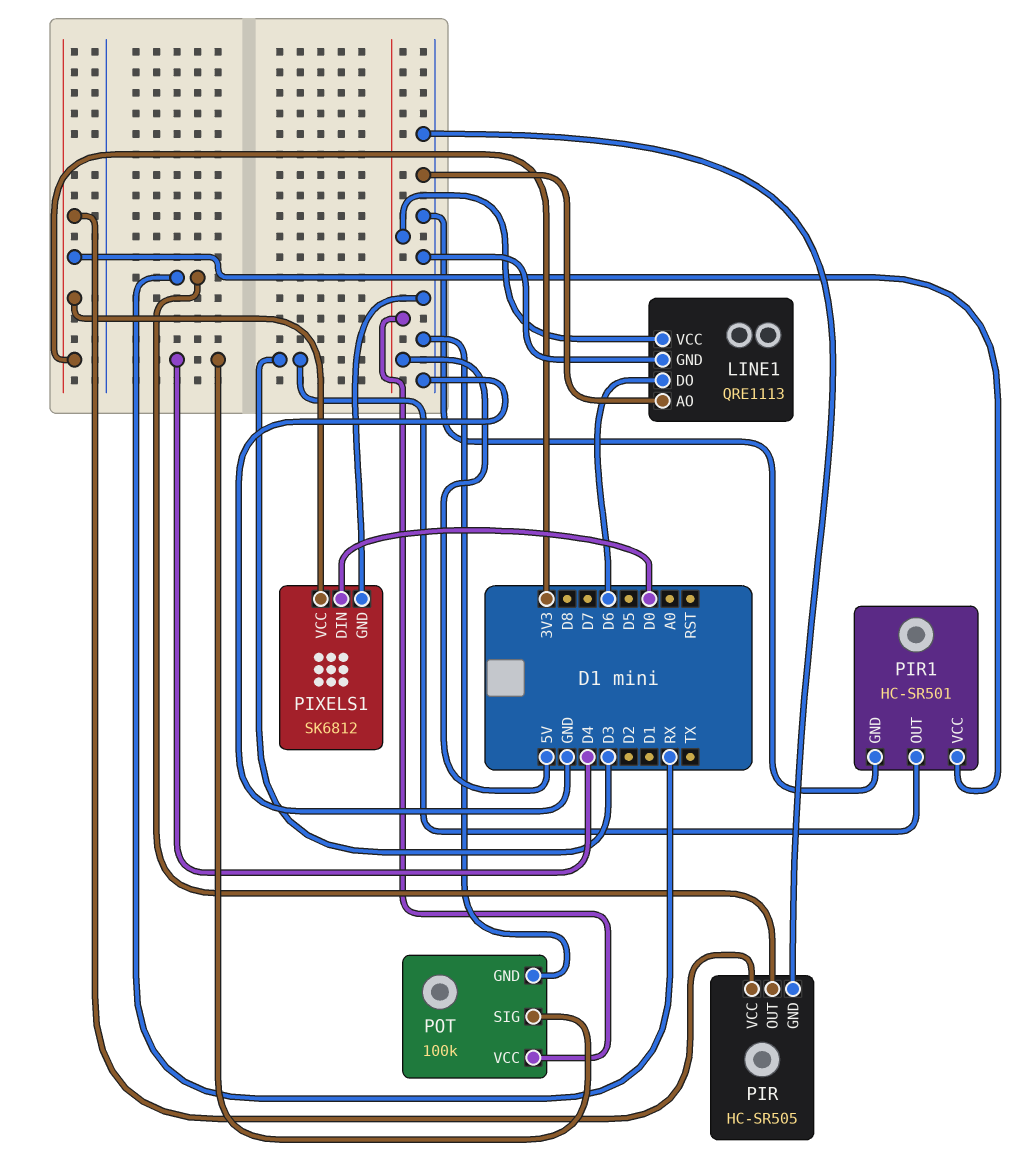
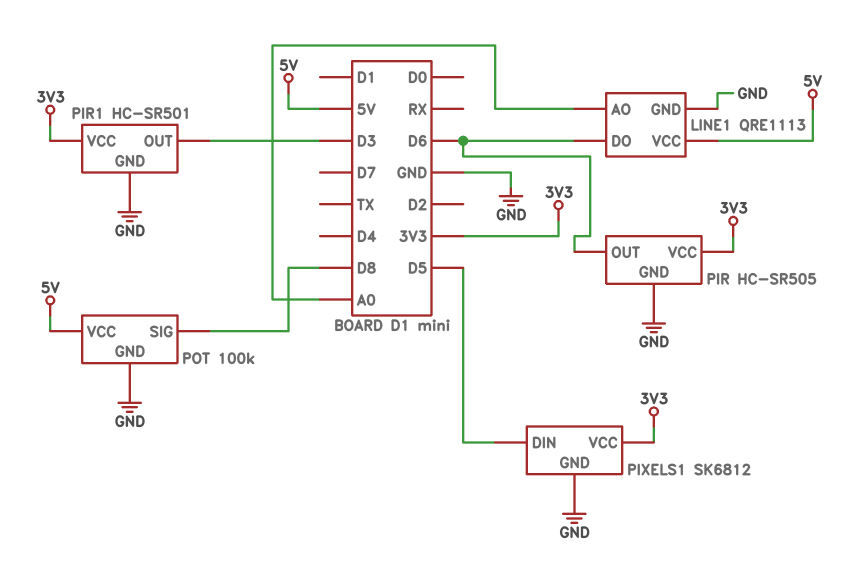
LINE1 pin AO: GND -> A0
PIR pin OUT: RX -> D6
PIXELS1 pin DIN: D0 -> D5
POT pin SIG: D4 -> D8

